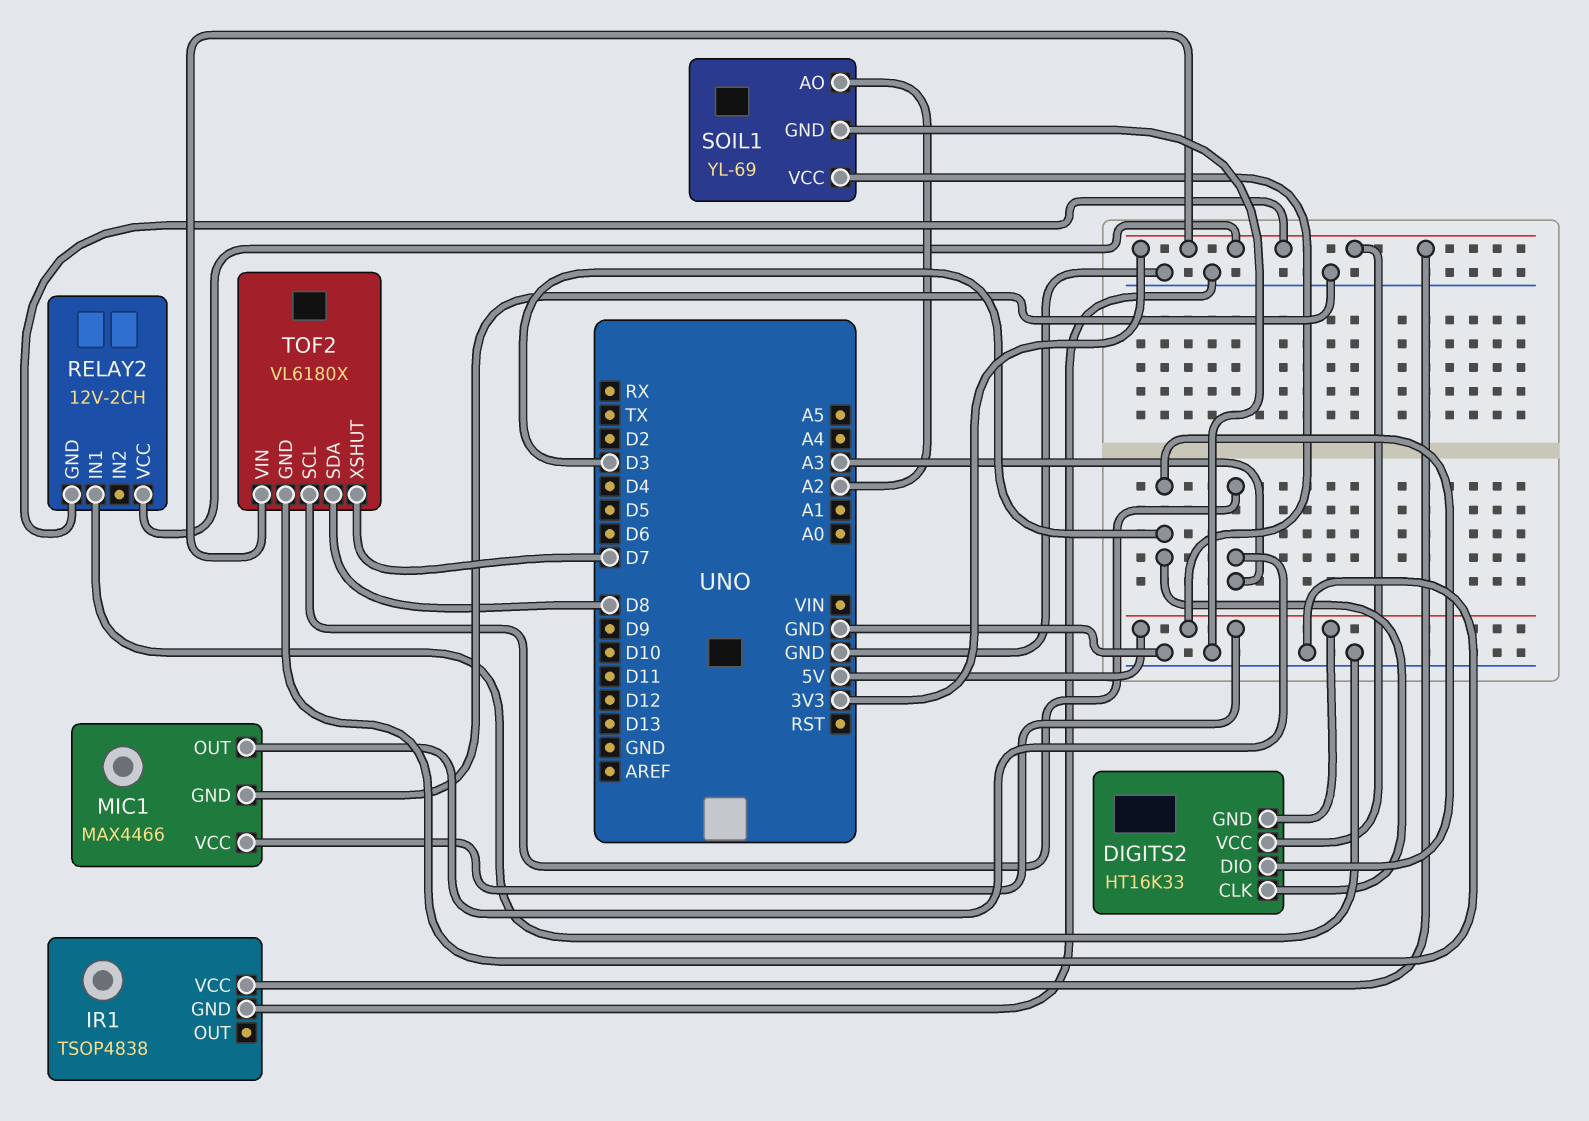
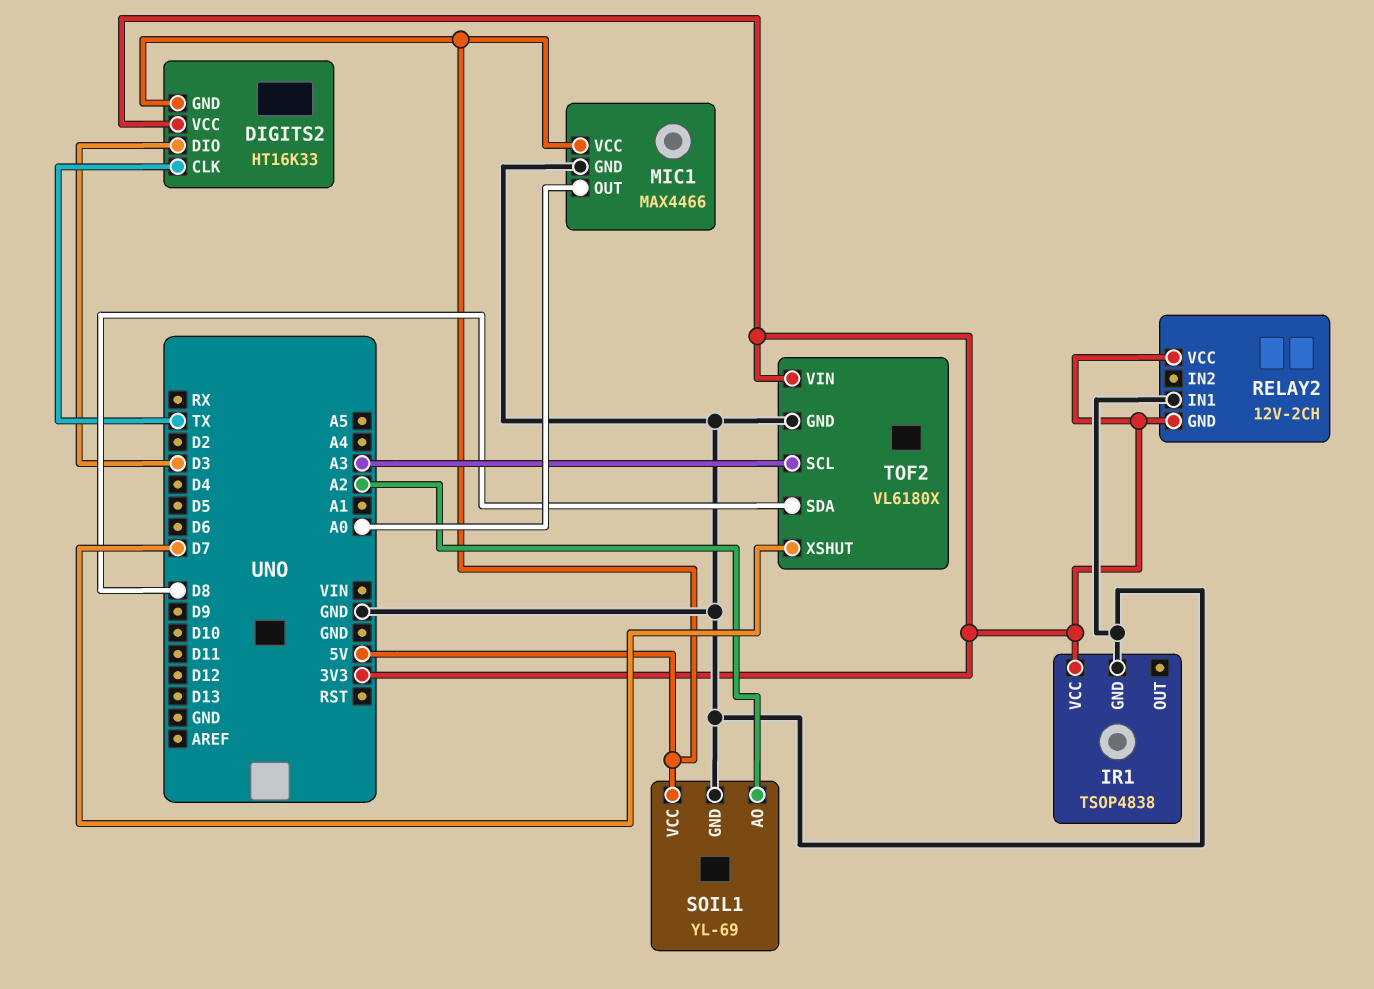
DIGITS2 pin CLK: D3 -> TX
MIC1 pin OUT: A3 -> A0

